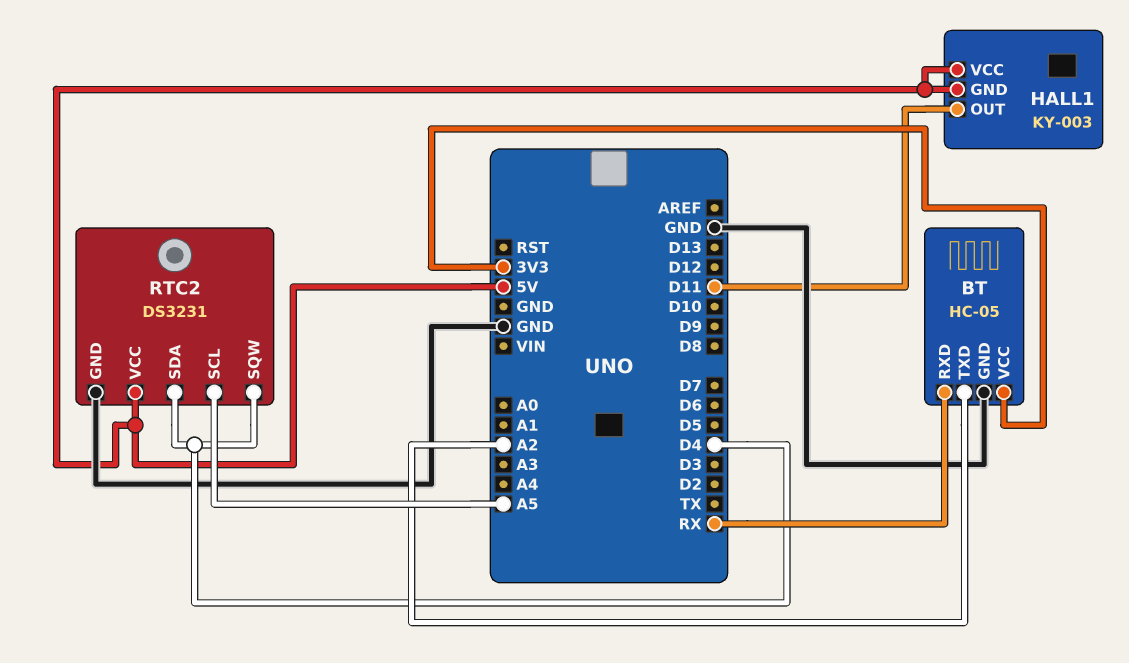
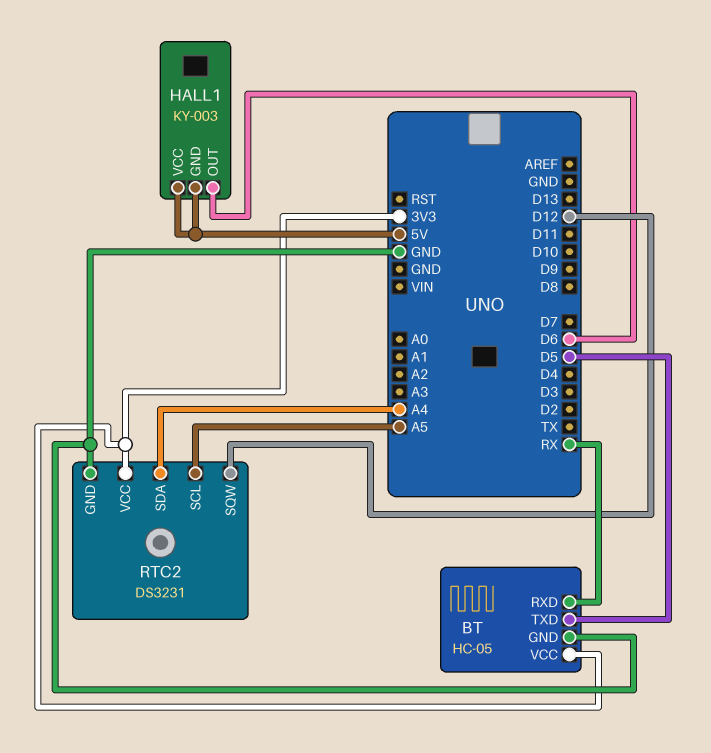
BT pin TXD: A2 -> D5
HALL1 pin OUT: D11 -> D6
RTC2 pin SDA: D4 -> A4
RTC2 pin SQW: D4 -> D12
RTC2 pin VCC: 5V -> 3V3

